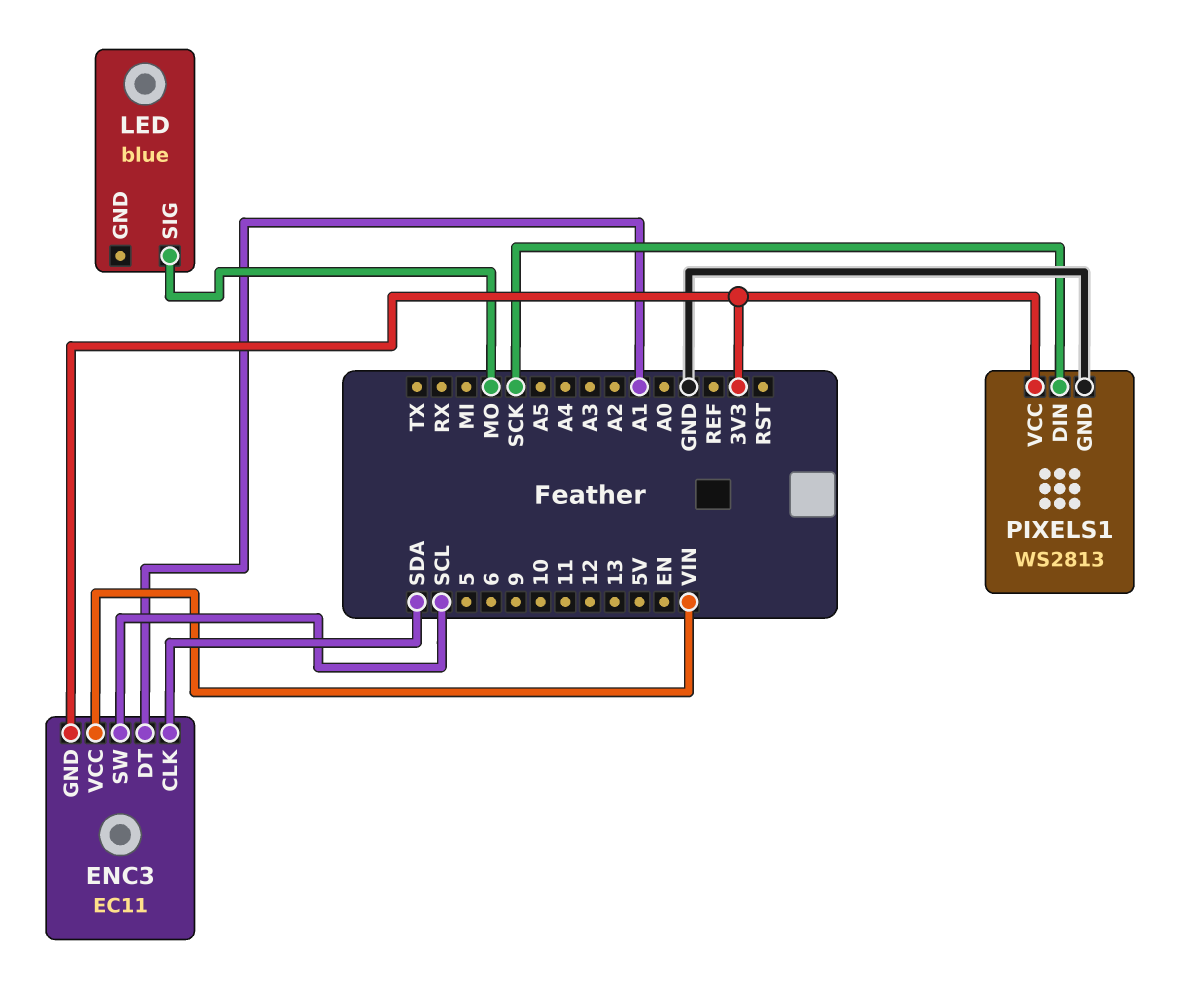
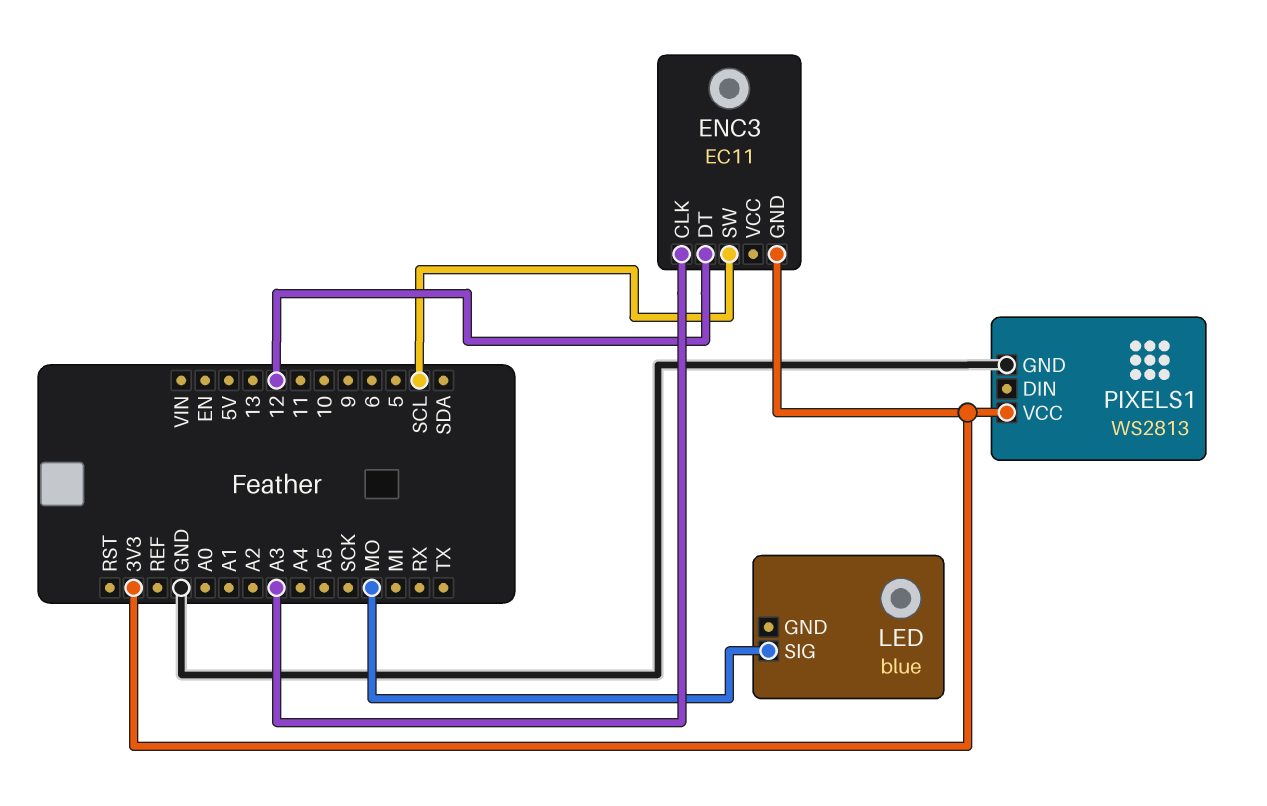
ENC3 pin CLK: SDA -> A3
ENC3 pin DT: A1 -> 12
ENC3 pin VCC: VIN -> none
PIXELS1 pin DIN: SCK -> none

